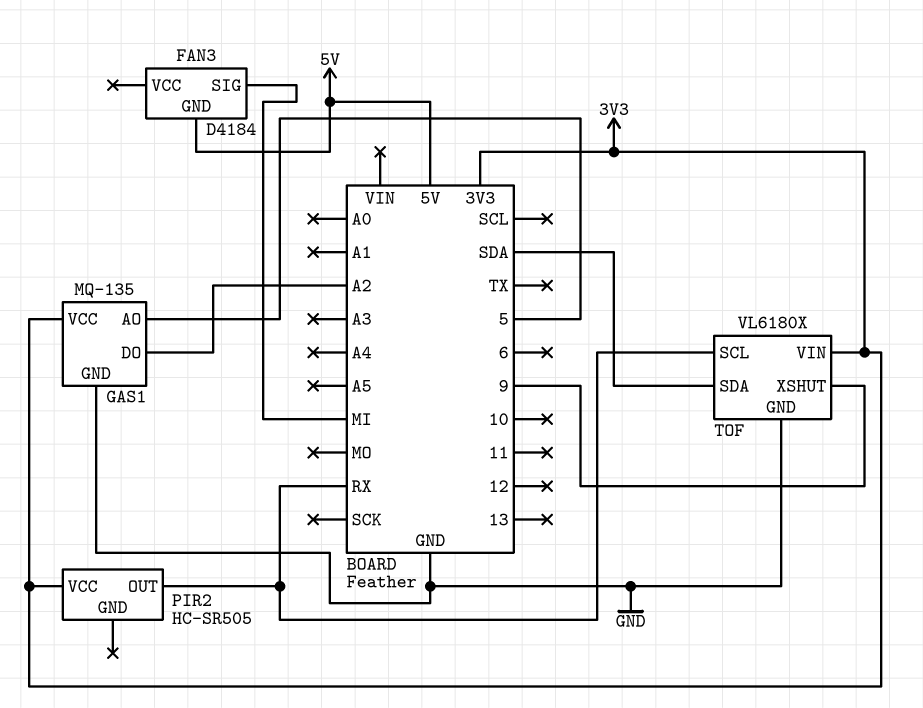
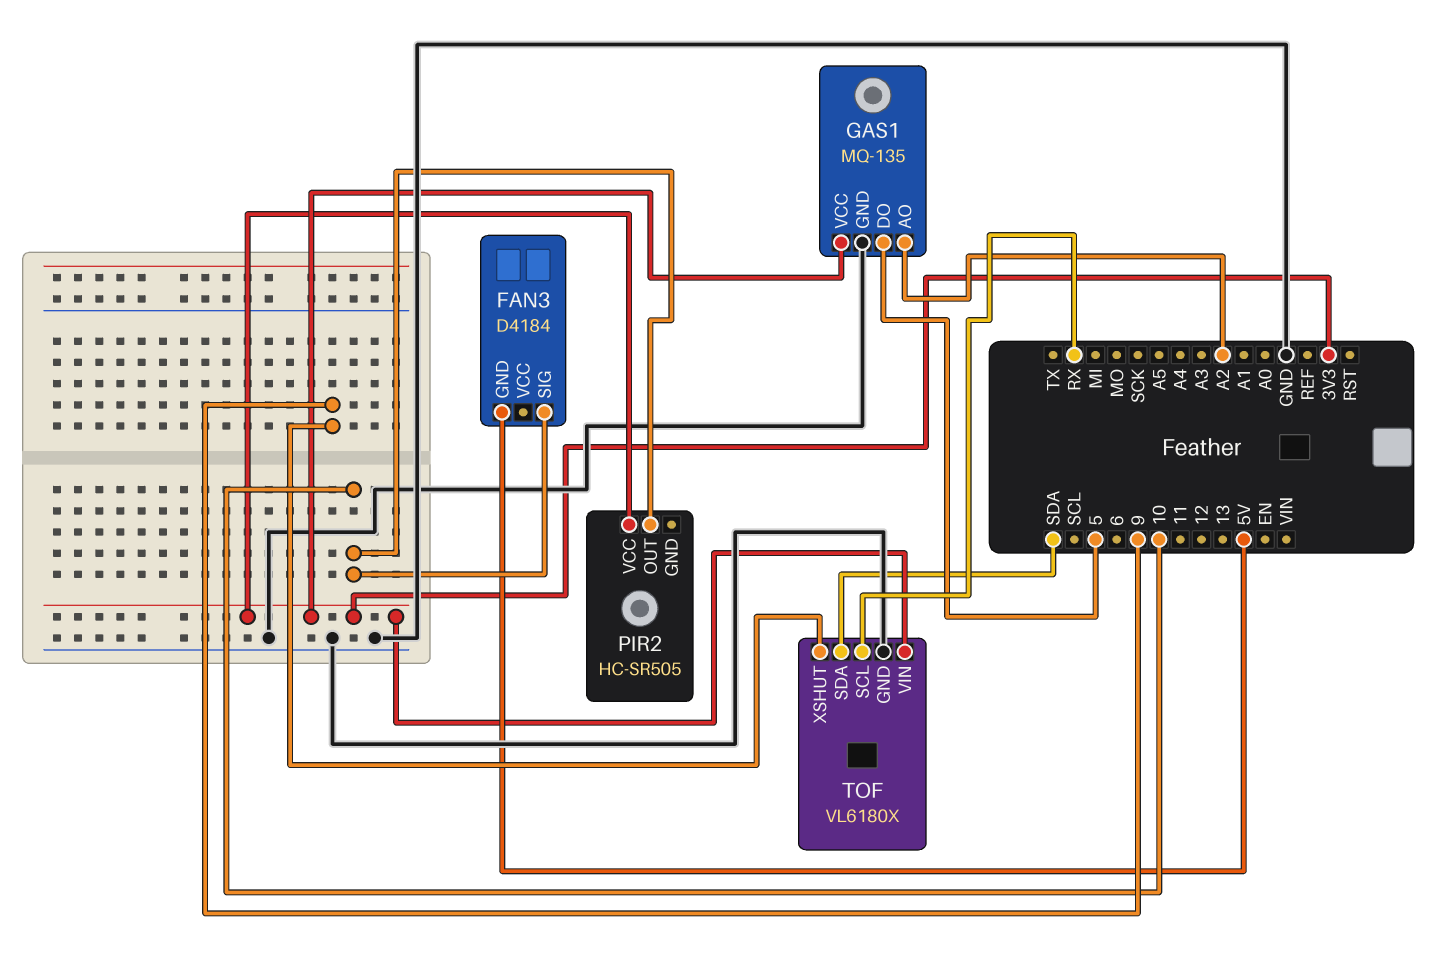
FAN3 pin SIG: MI -> 10
GAS1 pin AO: 5 -> A2
GAS1 pin DO: A2 -> 5
PIR2 pin OUT: RX -> 10

